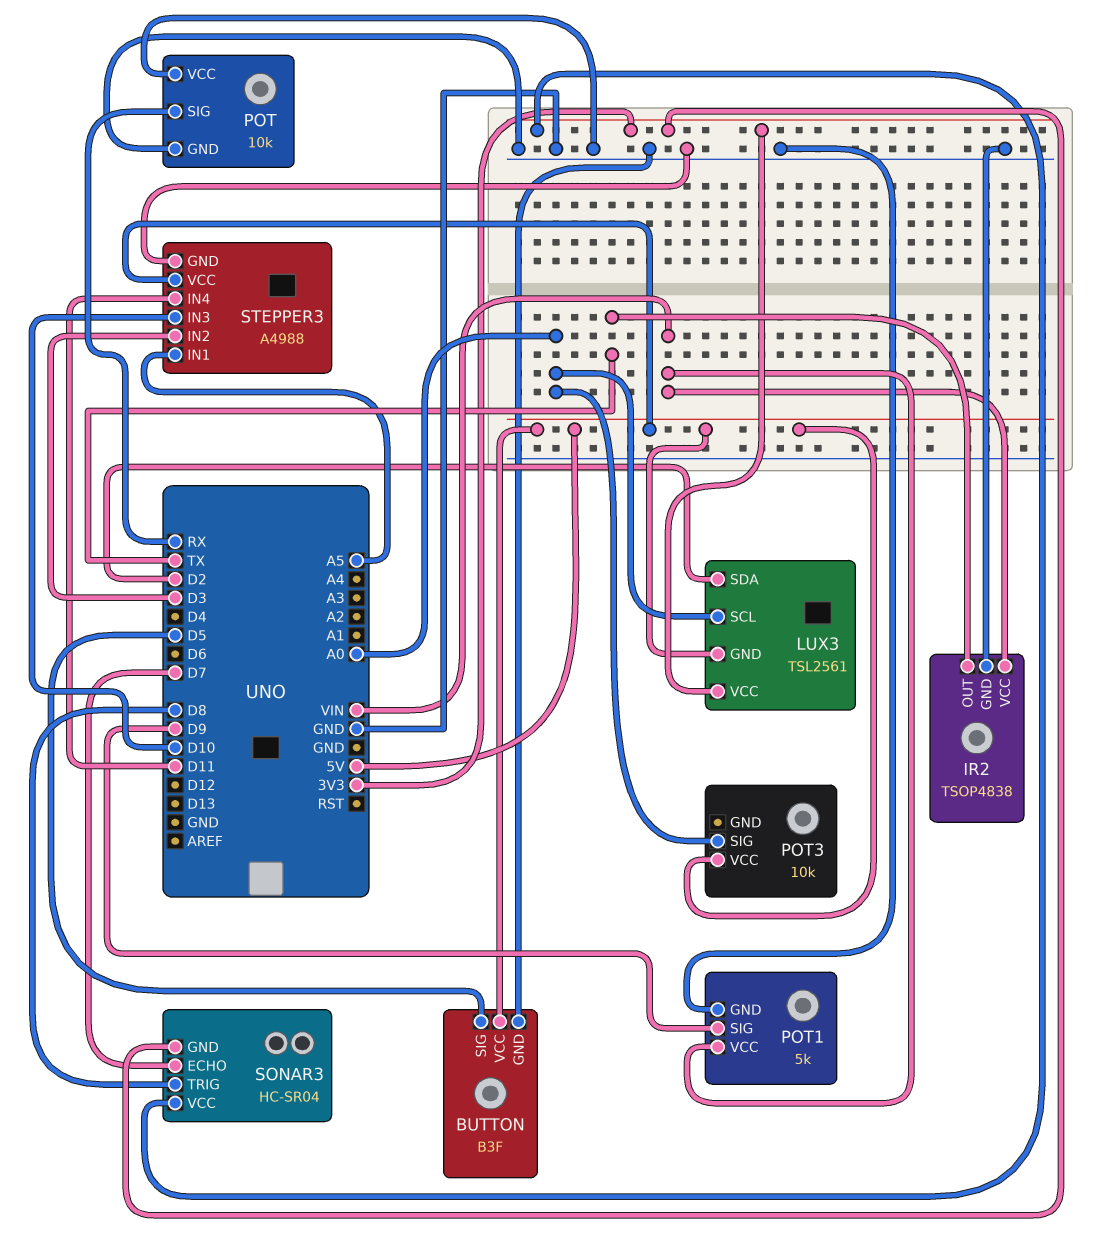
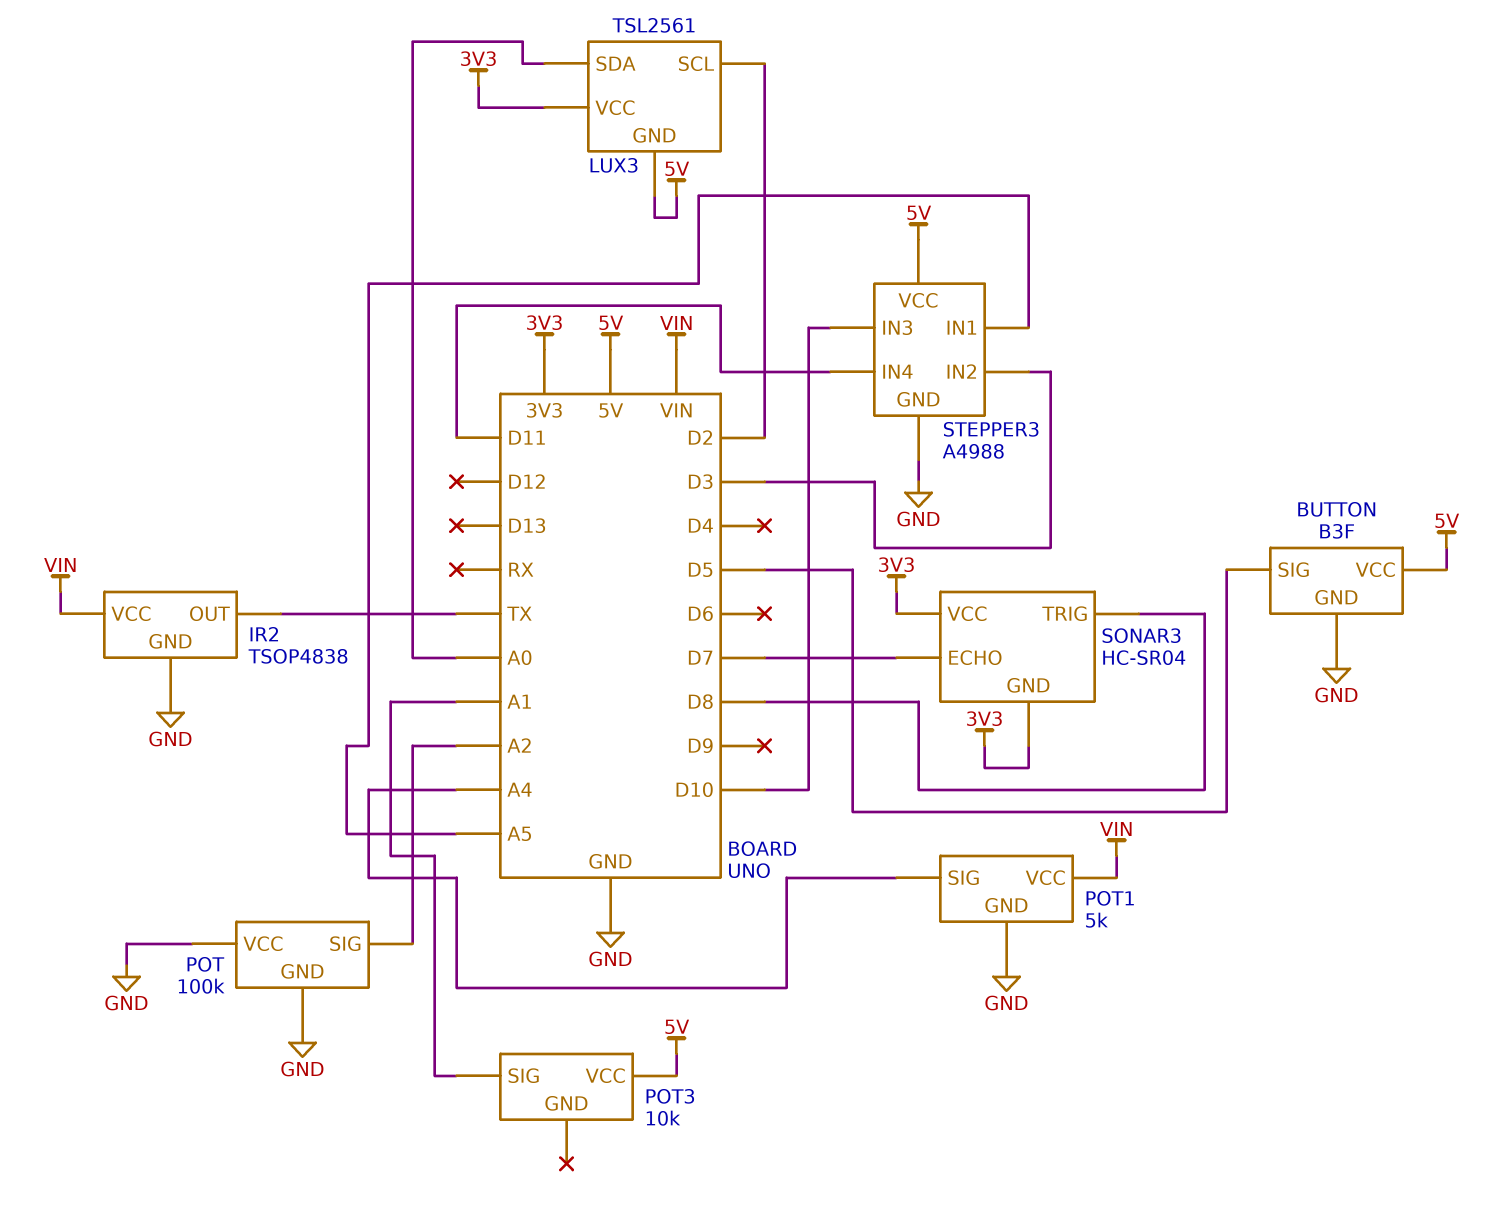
LUX3 pin SCL: A0 -> D2
LUX3 pin SDA: D2 -> A0
POT: 10k -> 100k
POT pin SIG: RX -> A2
POT1 pin SIG: D9 -> A4
POT3 pin SIG: A0 -> A1

